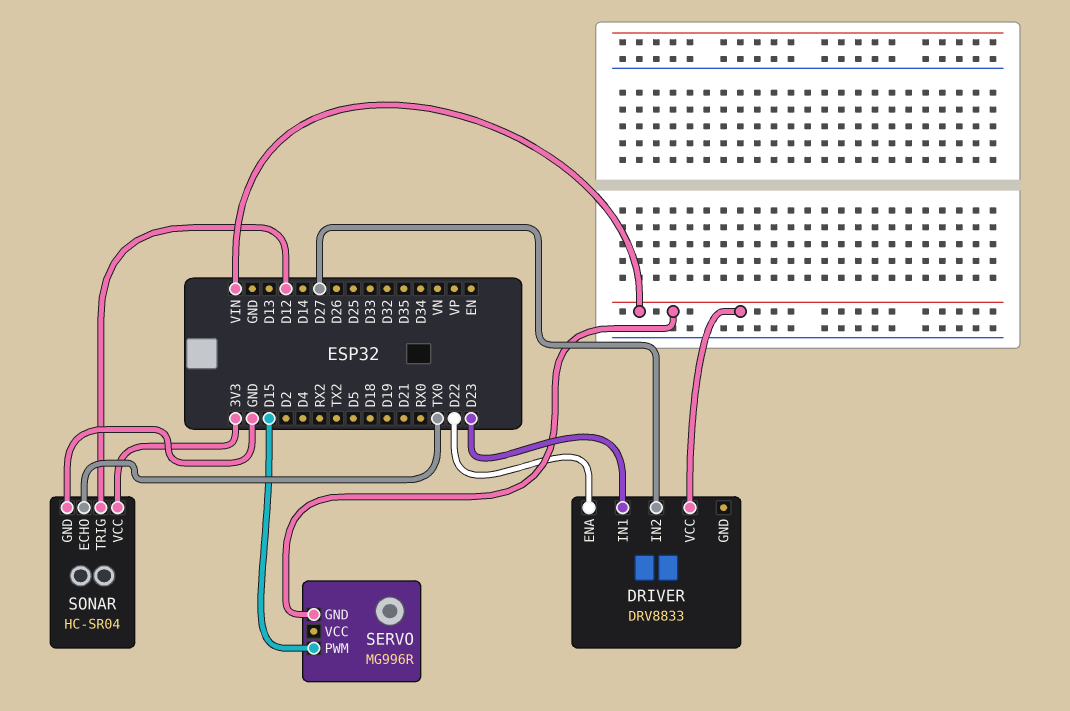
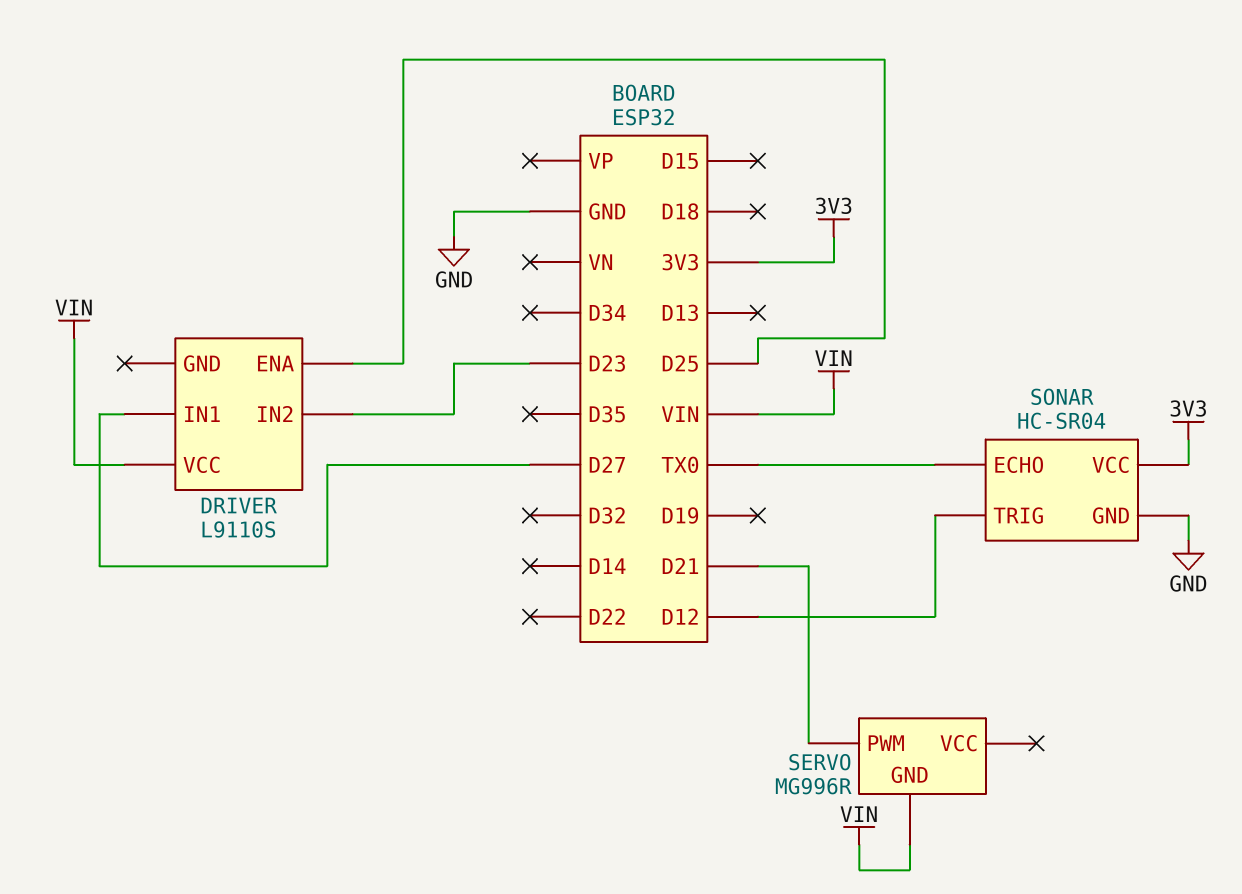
DRIVER: DRV8833 -> L9110S
DRIVER pin ENA: D22 -> D25
DRIVER pin IN1: D23 -> D27
DRIVER pin IN2: D27 -> D23
SERVO pin PWM: D15 -> D21

